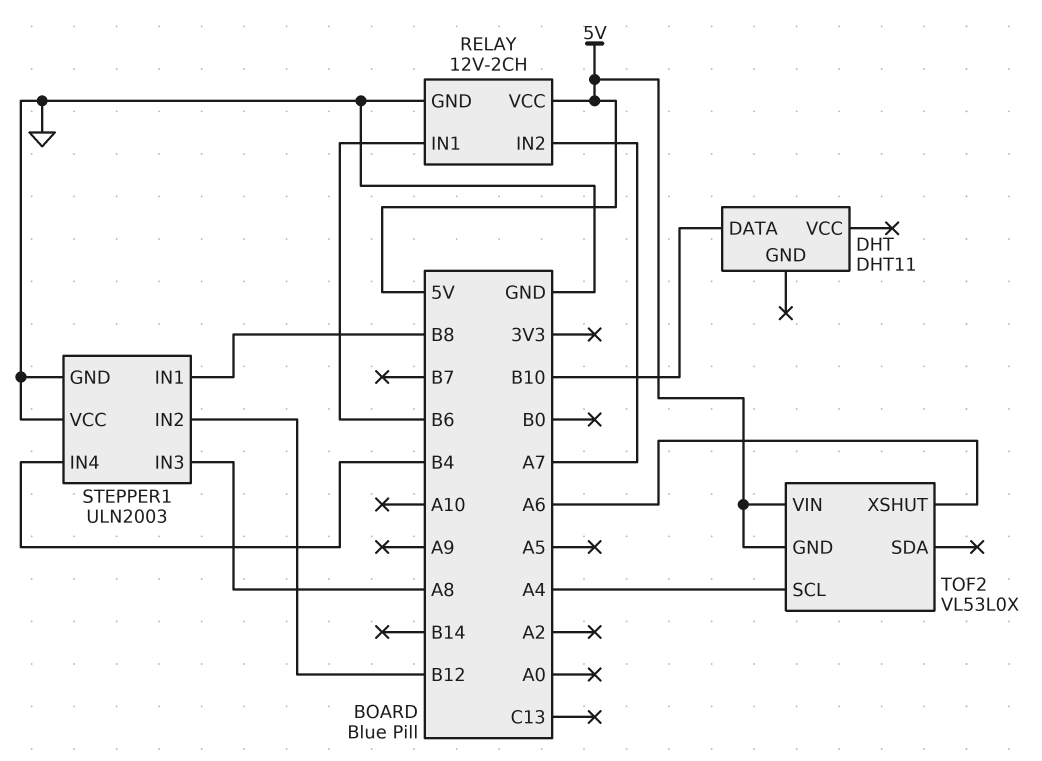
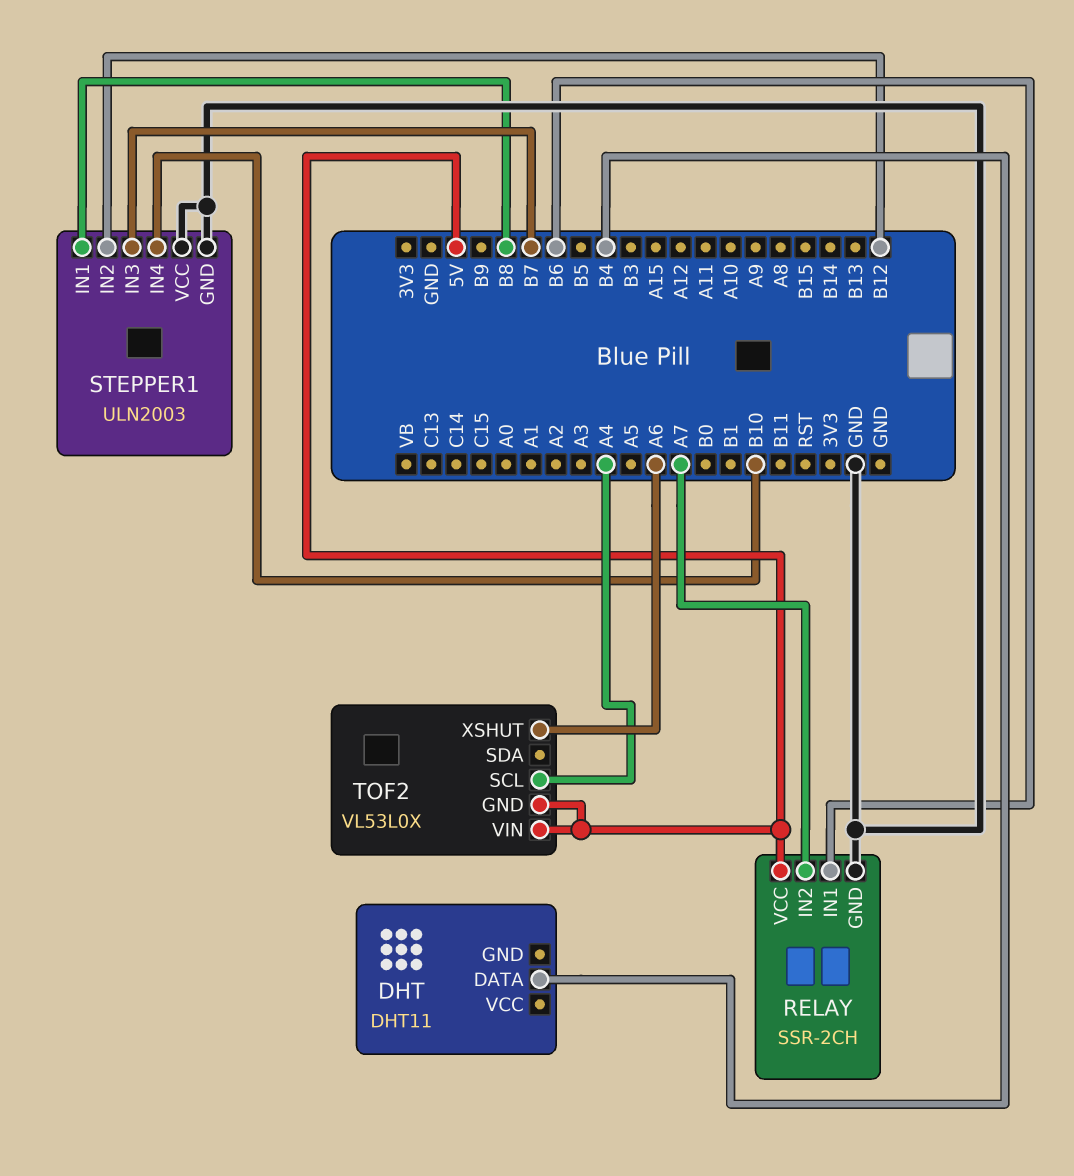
DHT pin DATA: B10 -> B4
RELAY: 12V-2CH -> SSR-2CH
STEPPER1 pin IN3: A8 -> B7
STEPPER1 pin IN4: B4 -> B10

